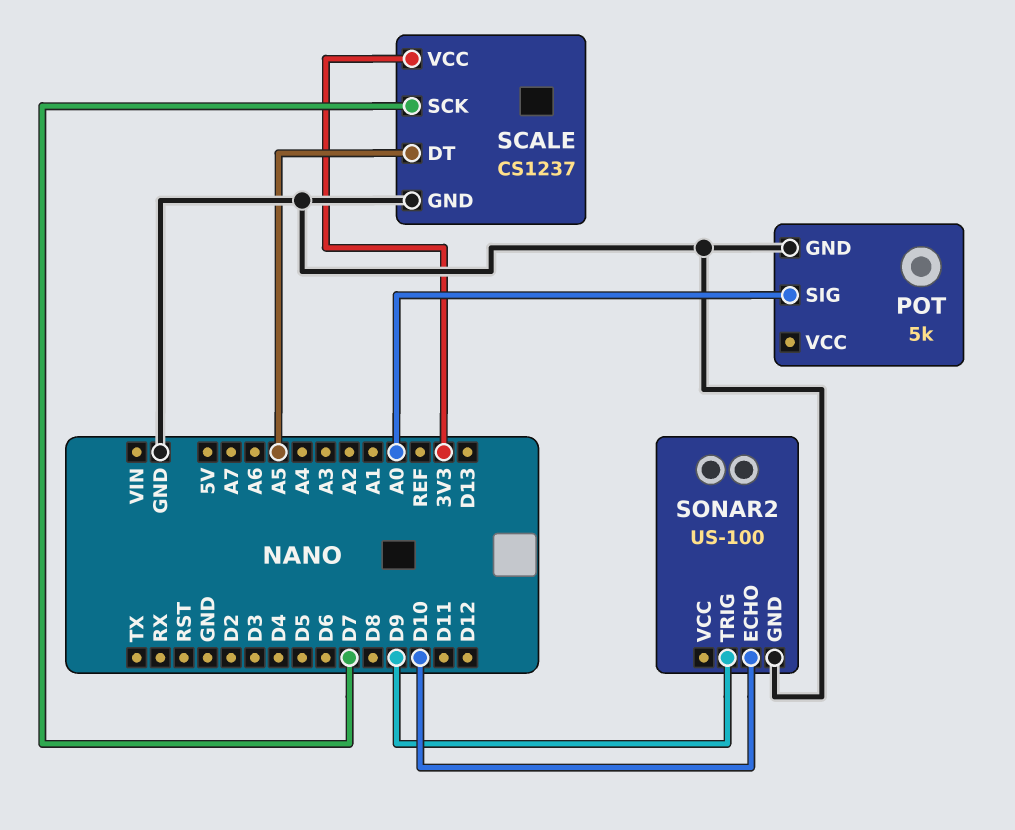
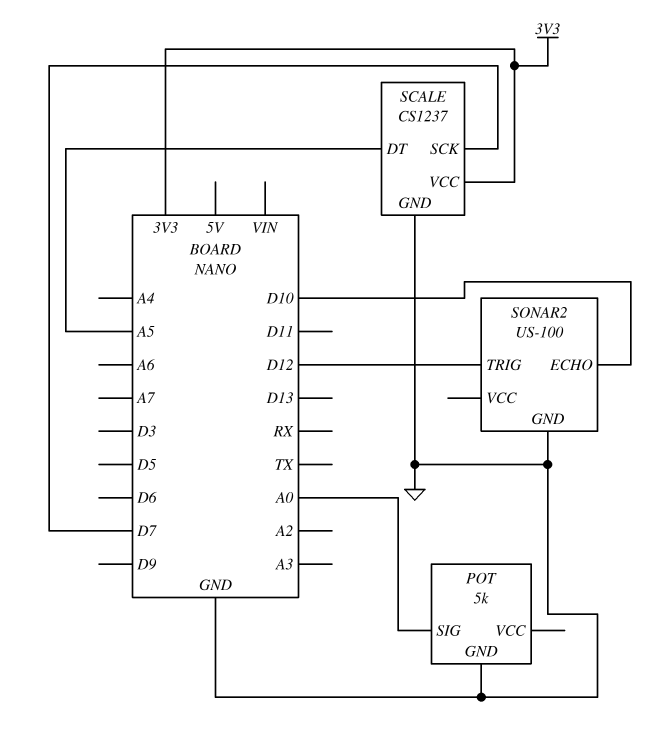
SONAR2 pin TRIG: D9 -> D12

